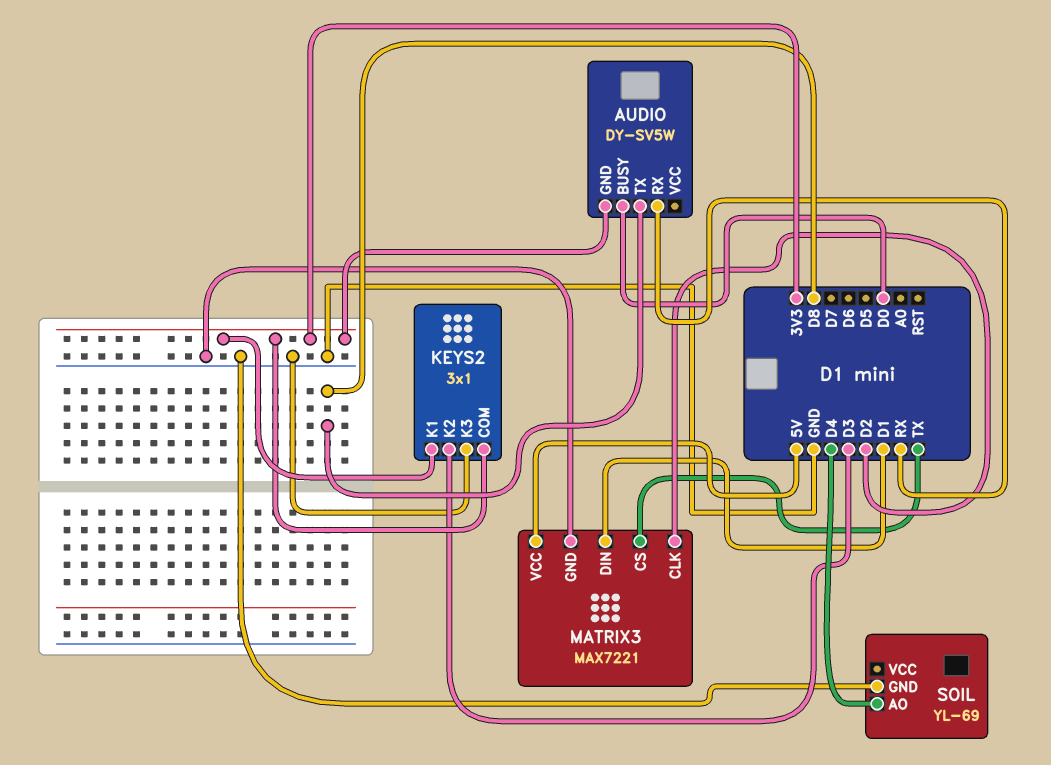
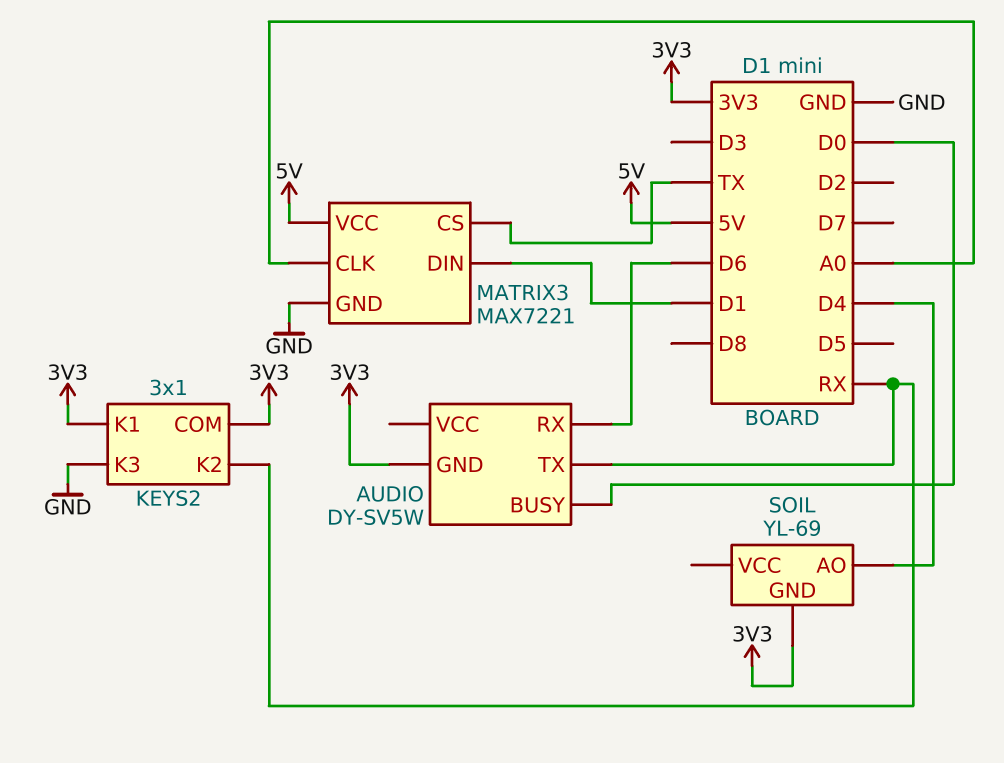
AUDIO pin RX: RX -> D6
AUDIO pin TX: D8 -> RX
KEYS2 pin K2: D3 -> RX
MATRIX3 pin CLK: D2 -> A0
SOIL pin GND: GND -> 3V3

